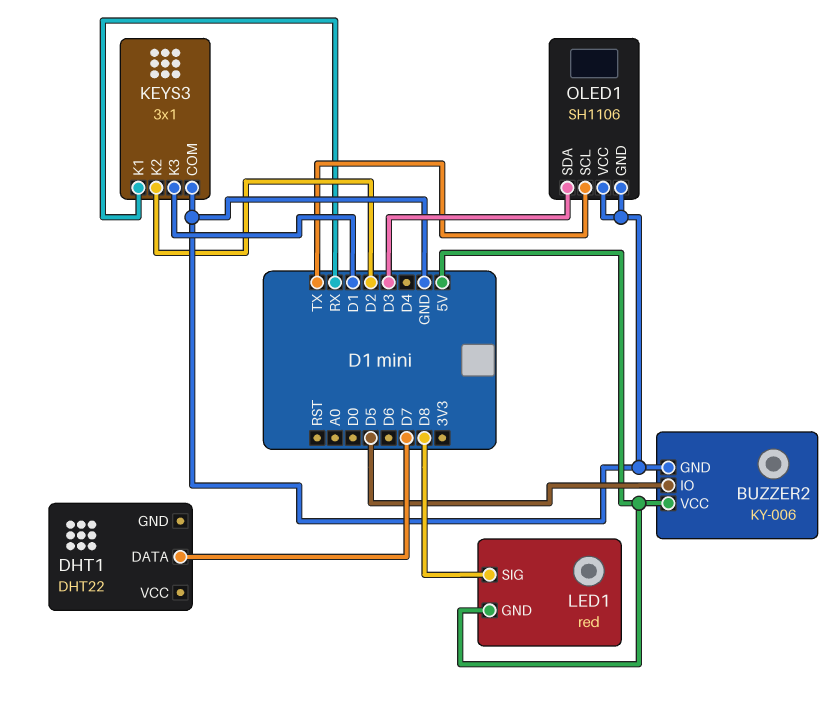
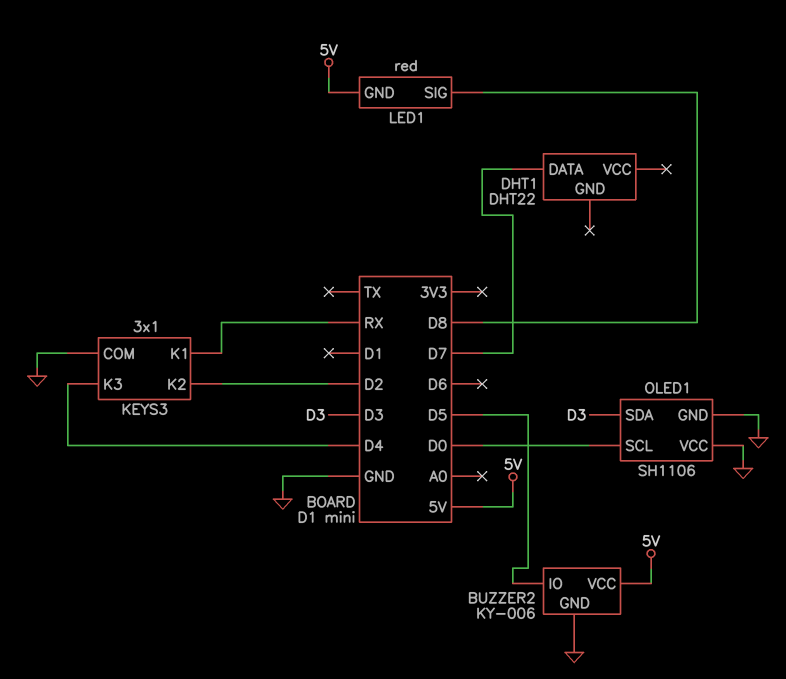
KEYS3 pin K3: D1 -> D4
OLED1 pin SCL: TX -> D0

